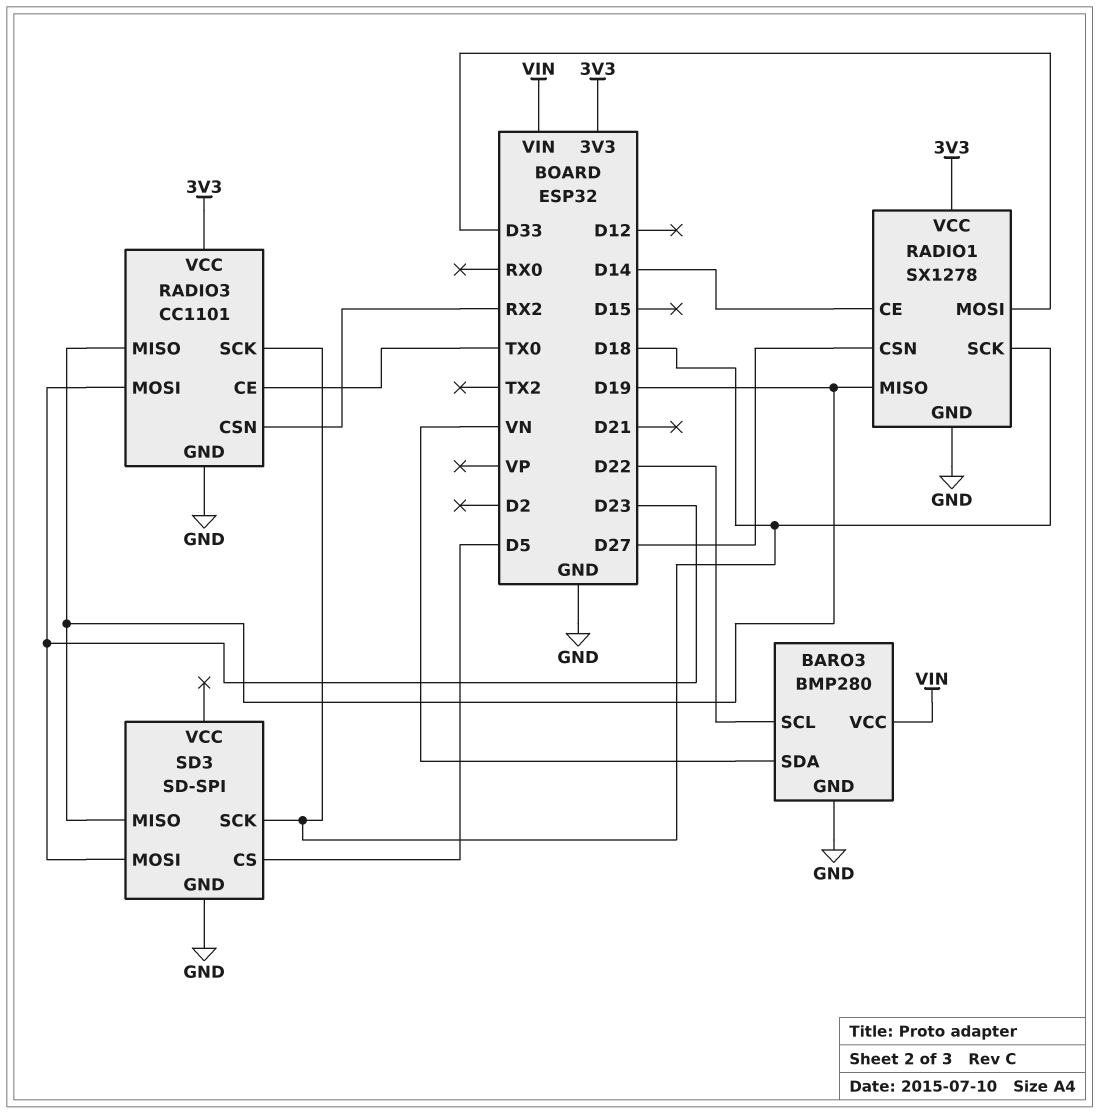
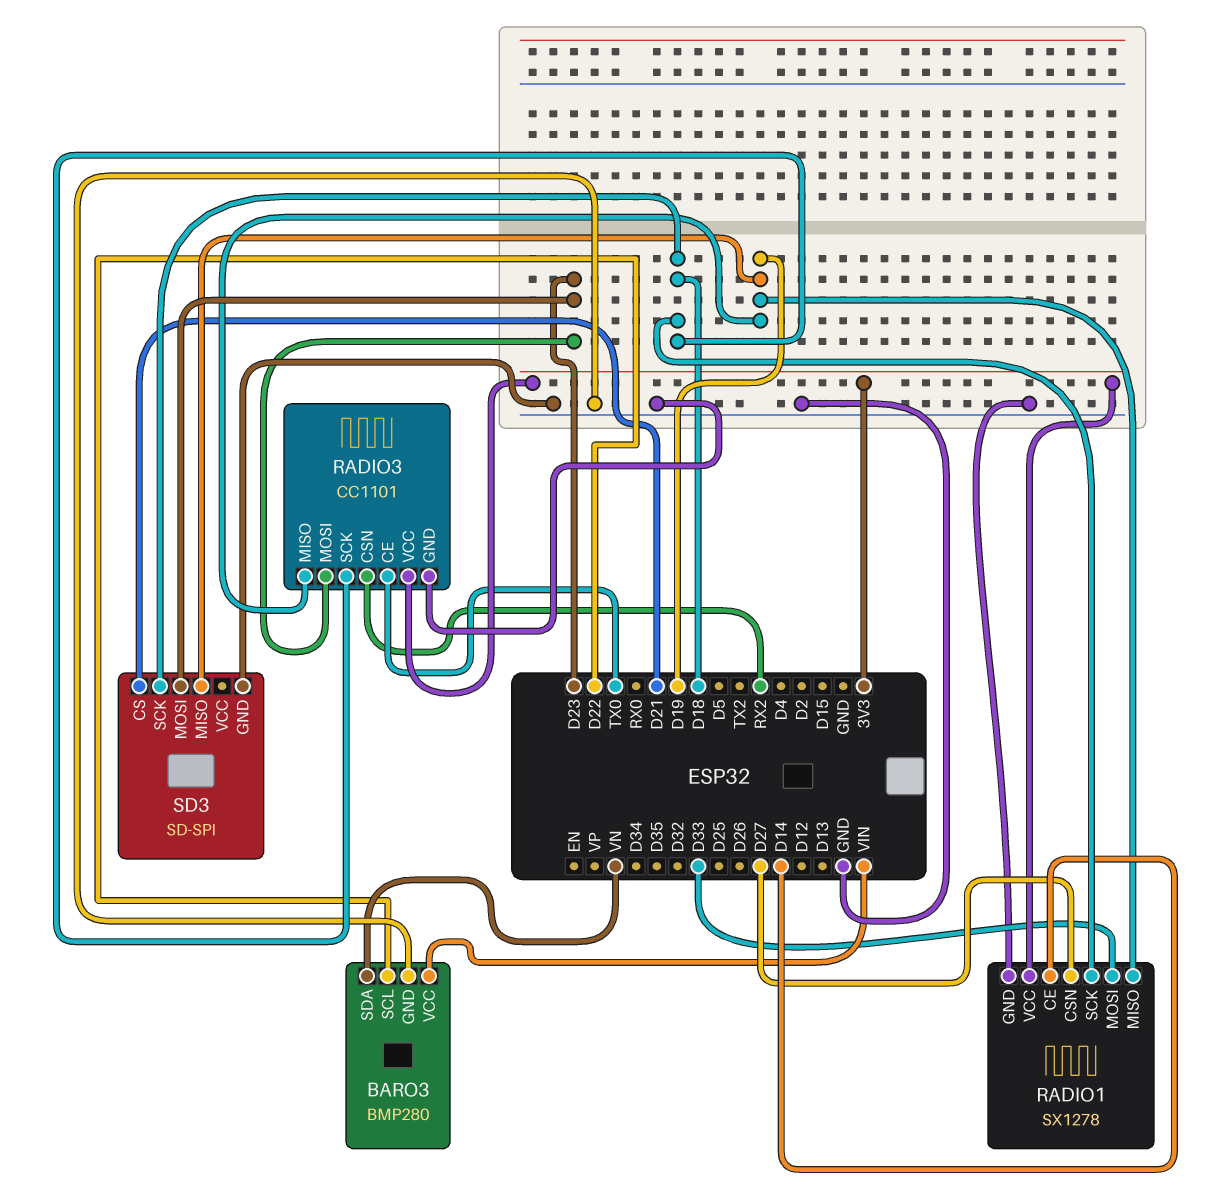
SD3 pin CS: D5 -> D21

